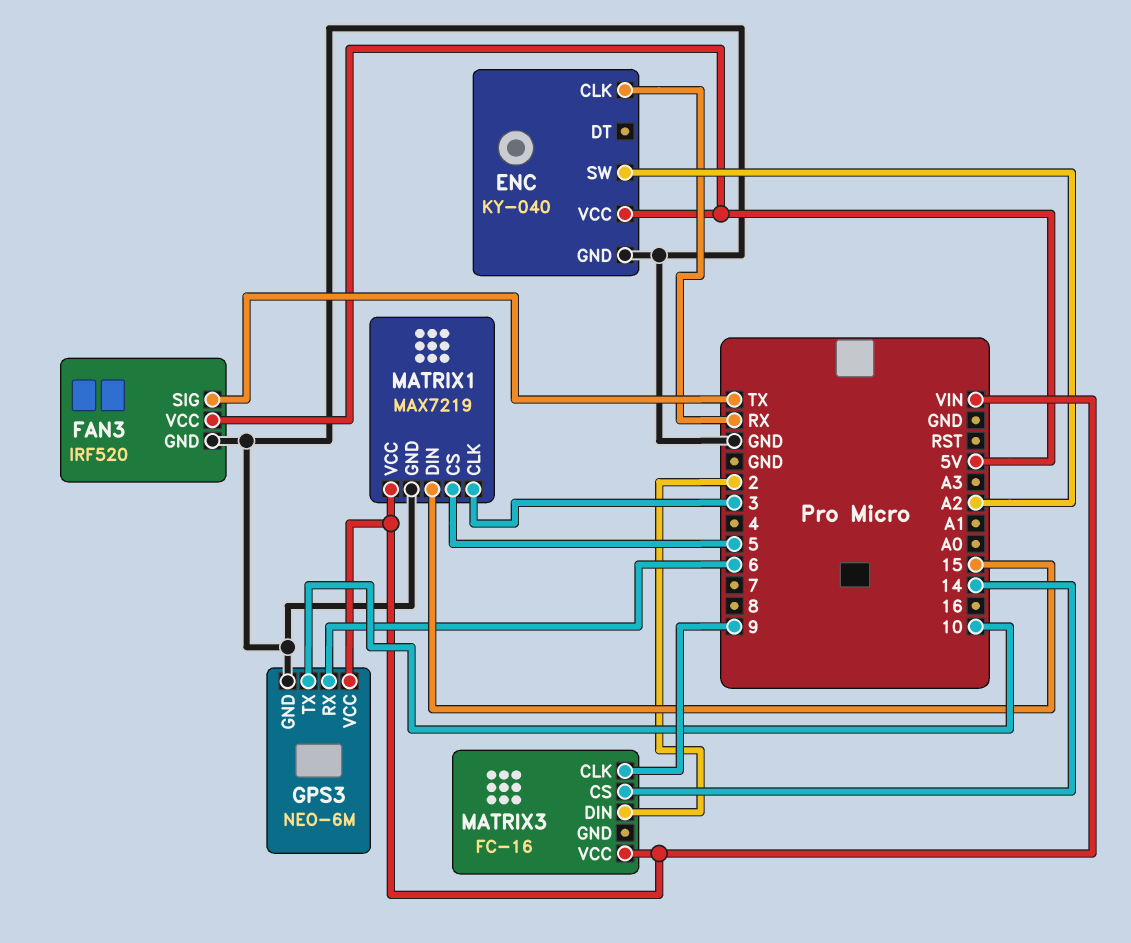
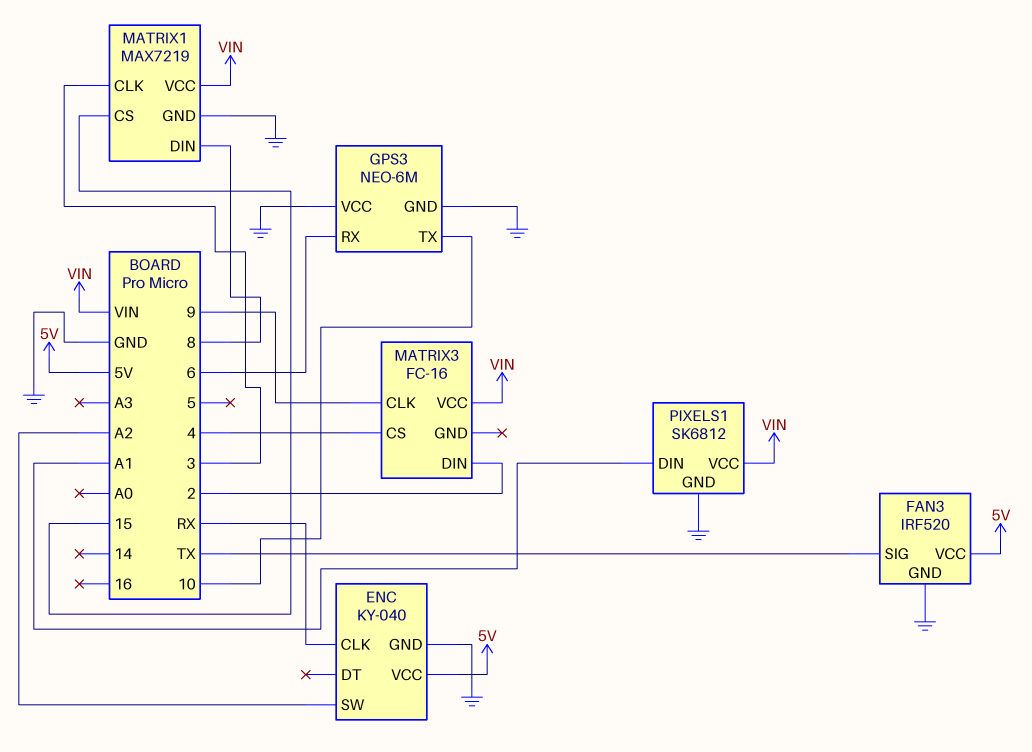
GPS3 pin VCC: VIN -> GND
MATRIX1 pin CS: 5 -> 15
MATRIX1 pin DIN: 15 -> 8
MATRIX3 pin CS: 14 -> 4
PIXELS1: none -> SK6812
PIXELS1 pin DIN: none -> A1
PIXELS1 pin GND: none -> GND
PIXELS1 pin VCC: none -> VIN

